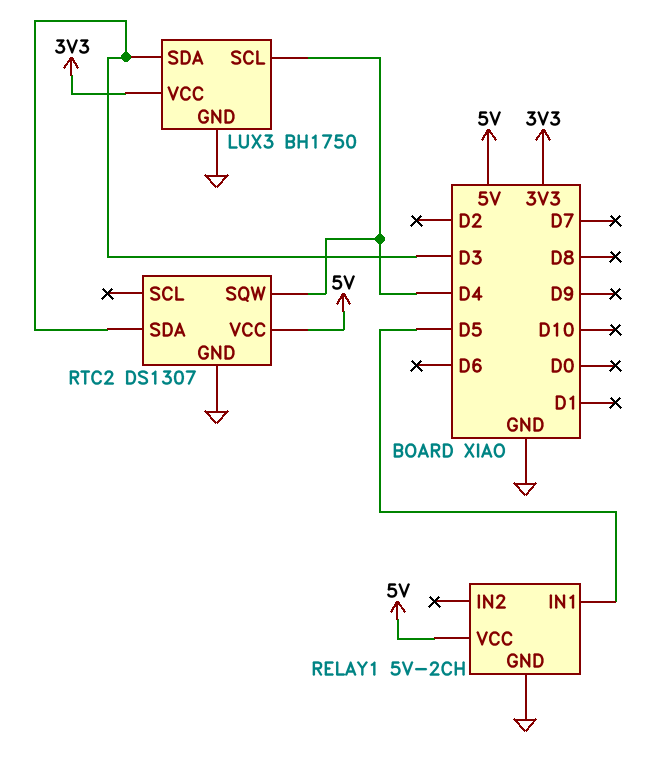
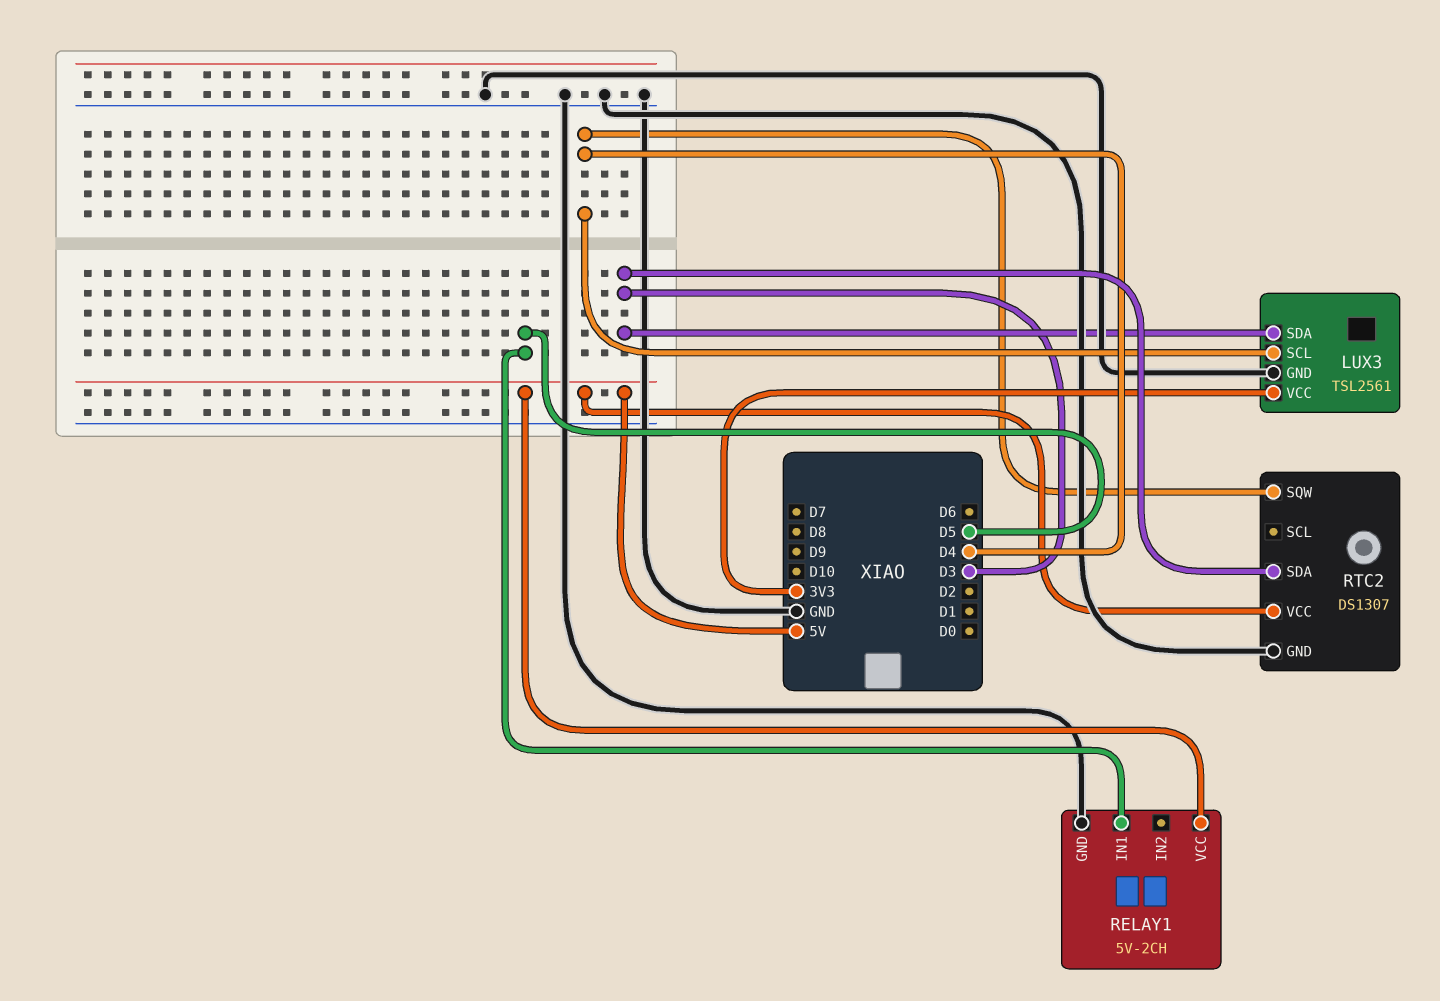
LUX3: BH1750 -> TSL2561

